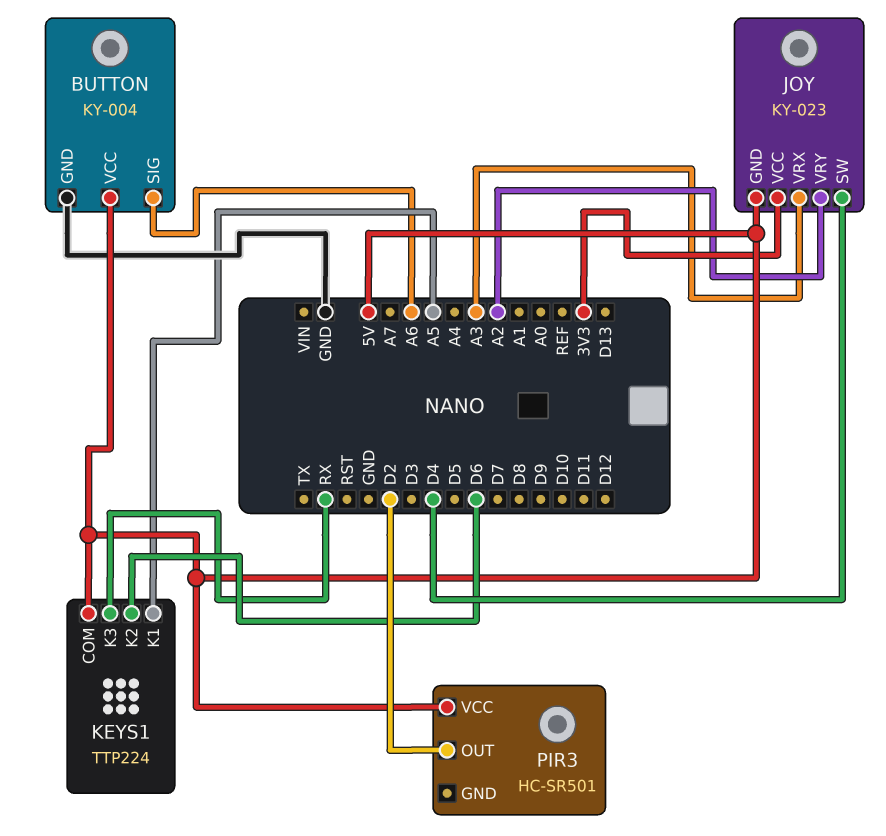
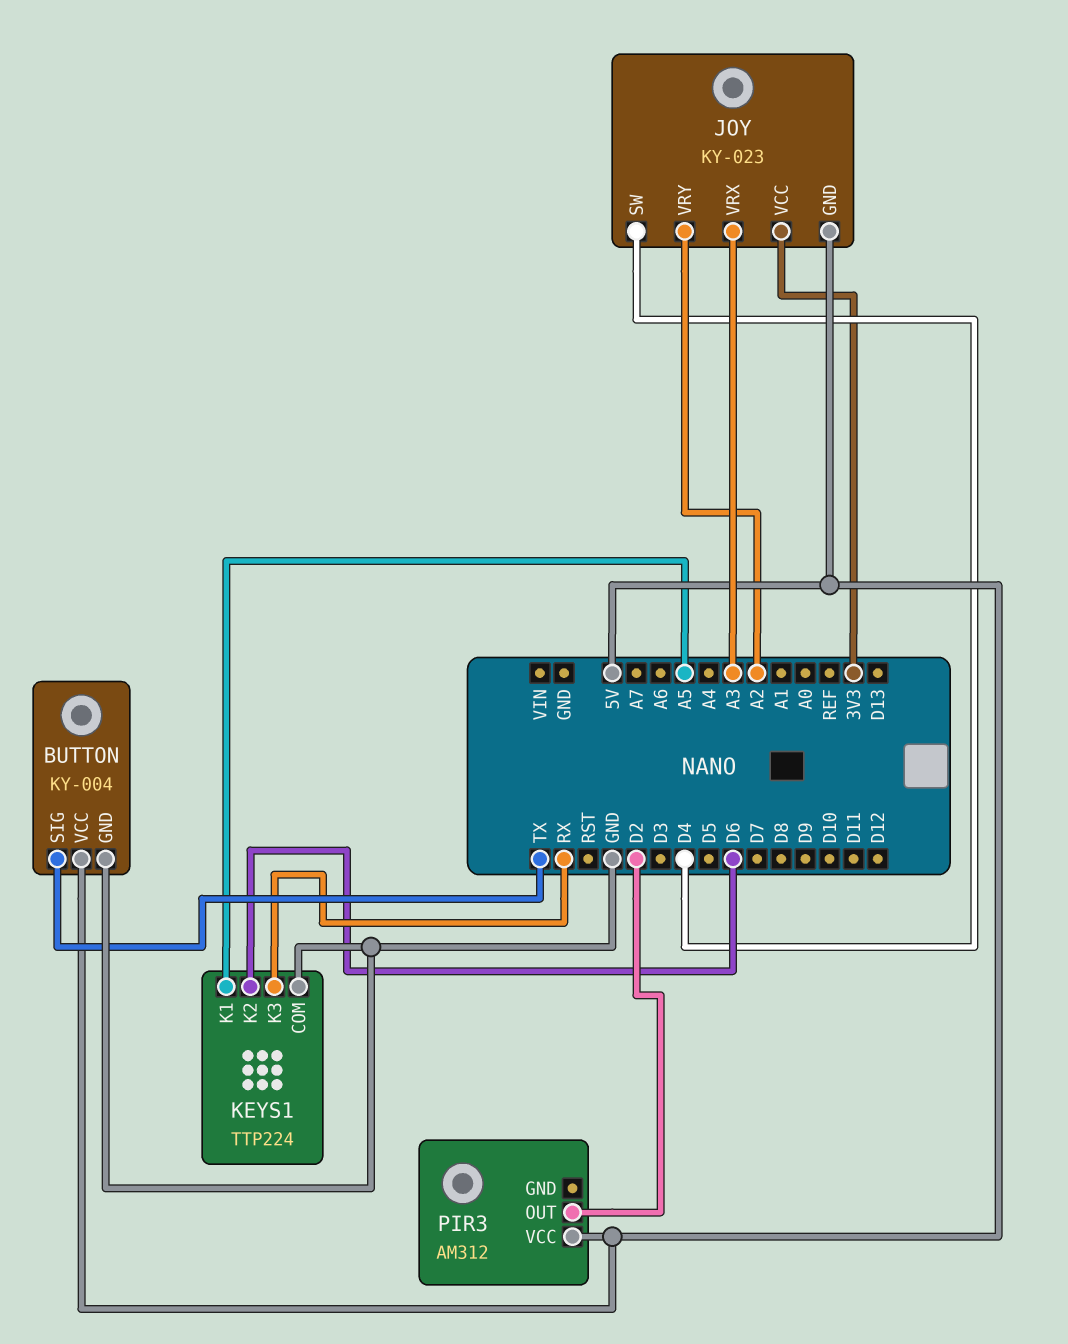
BUTTON pin SIG: A6 -> TX
KEYS1 pin COM: 5V -> GND
PIR3: HC-SR501 -> AM312

